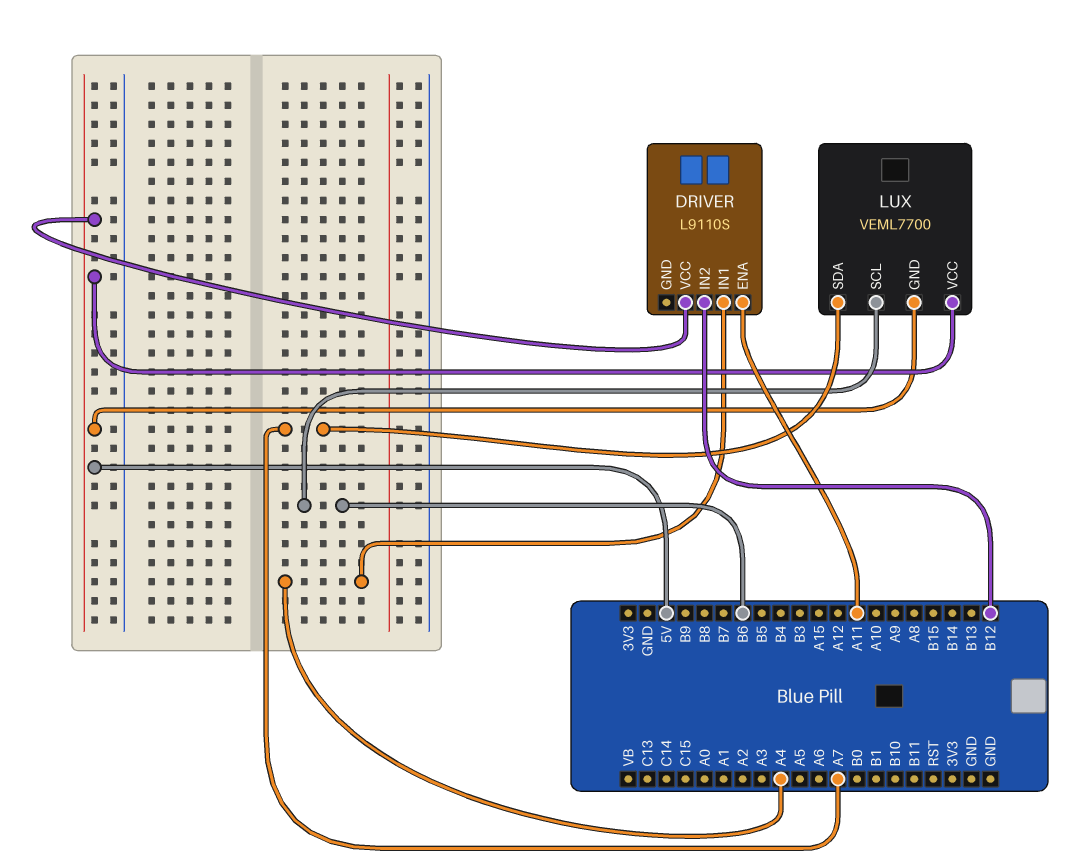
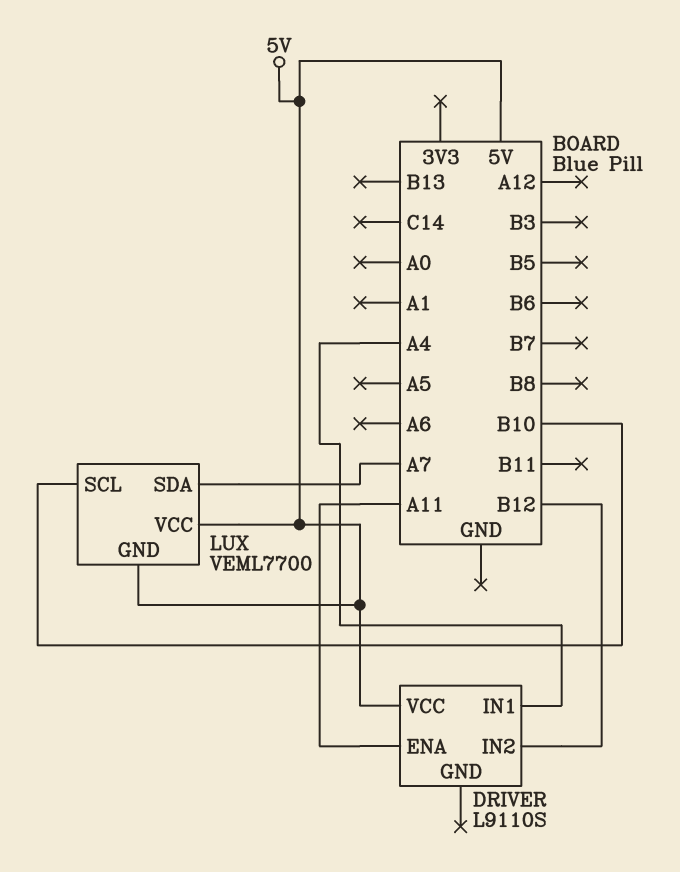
LUX pin SCL: B6 -> B10

